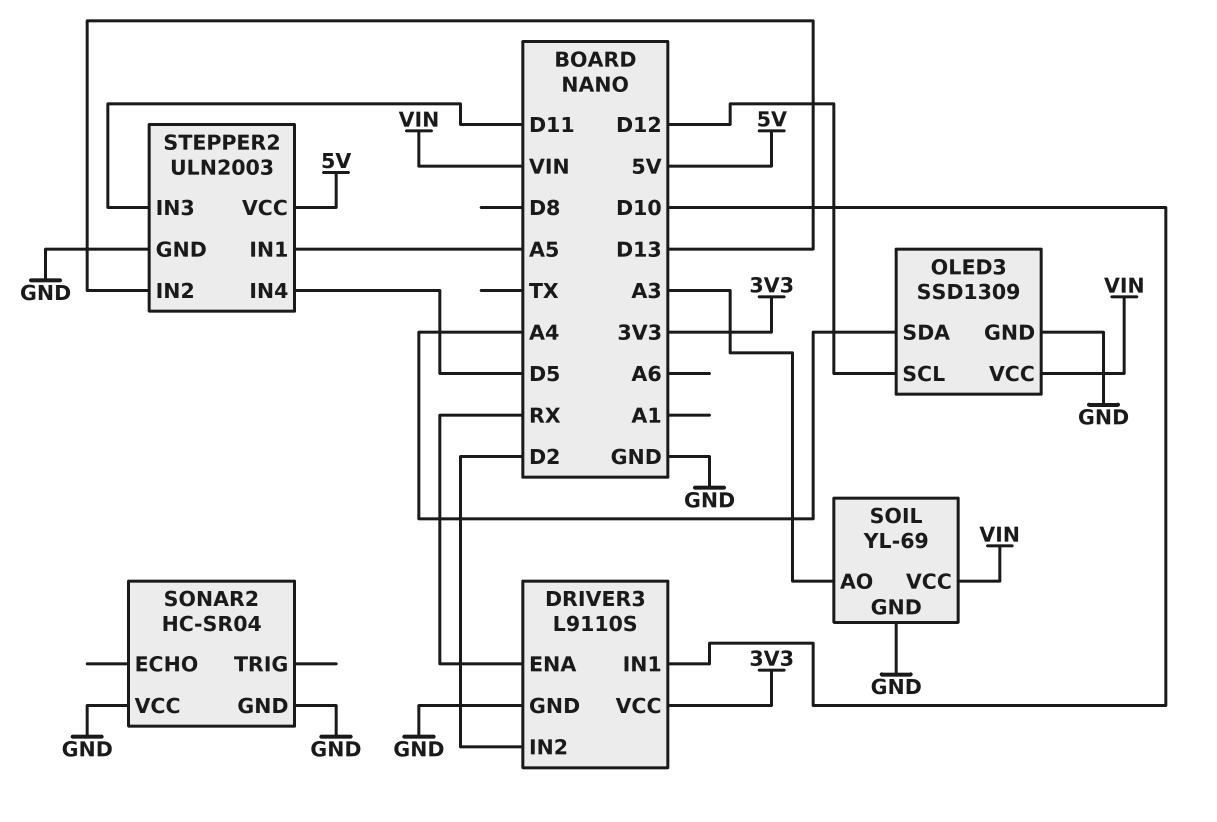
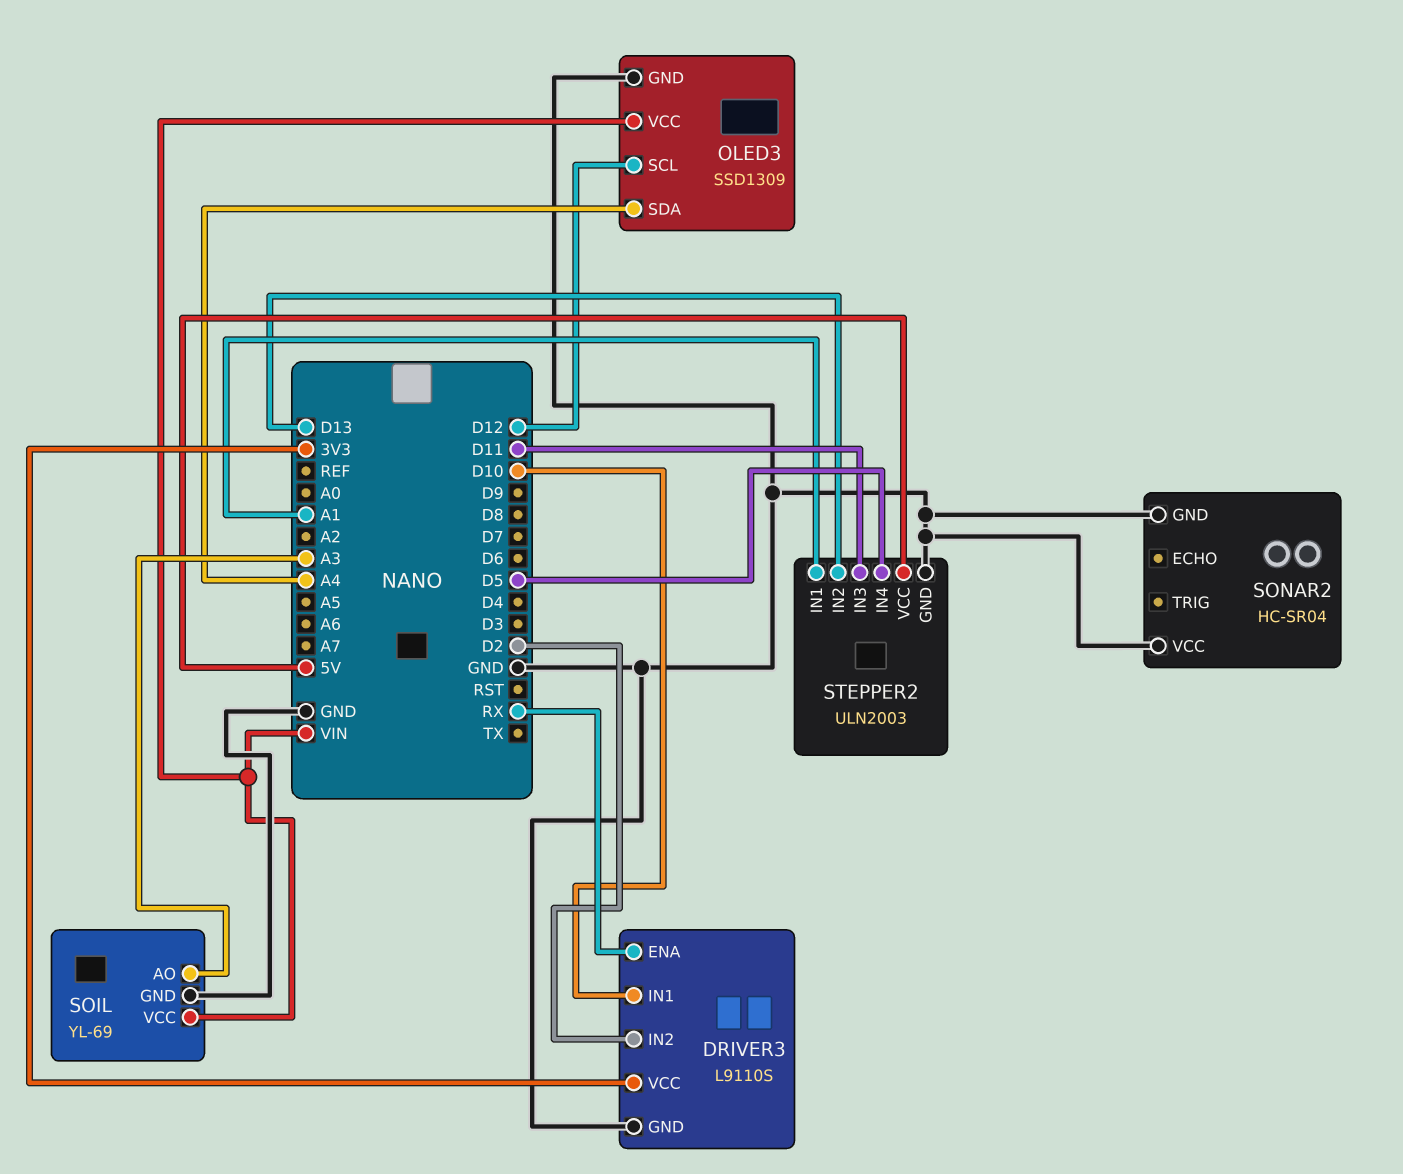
STEPPER2 pin IN1: A5 -> A1

